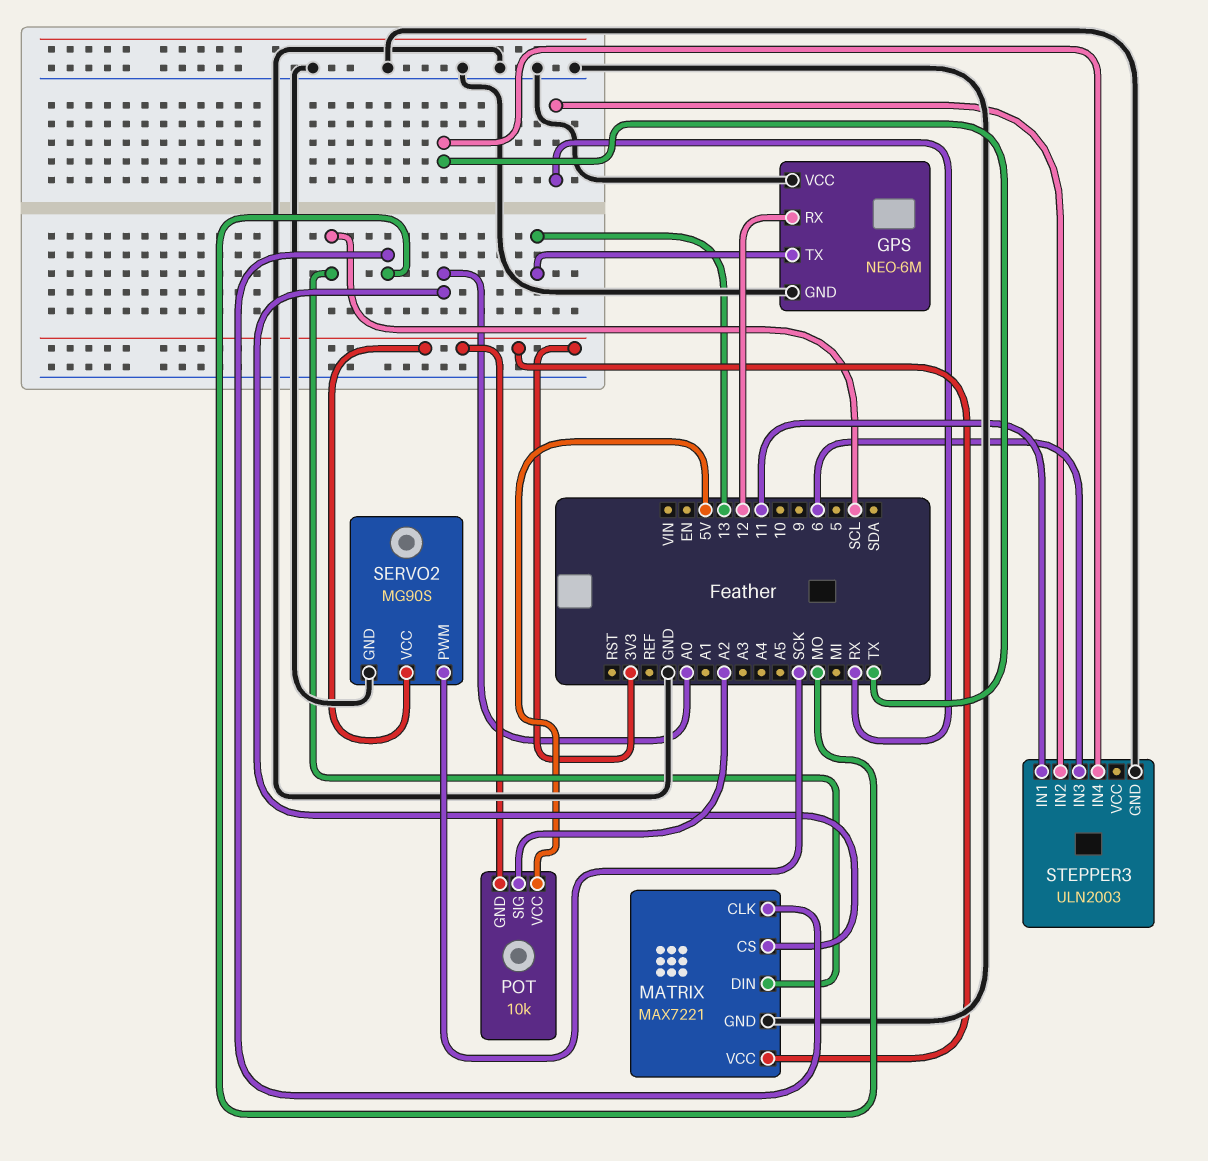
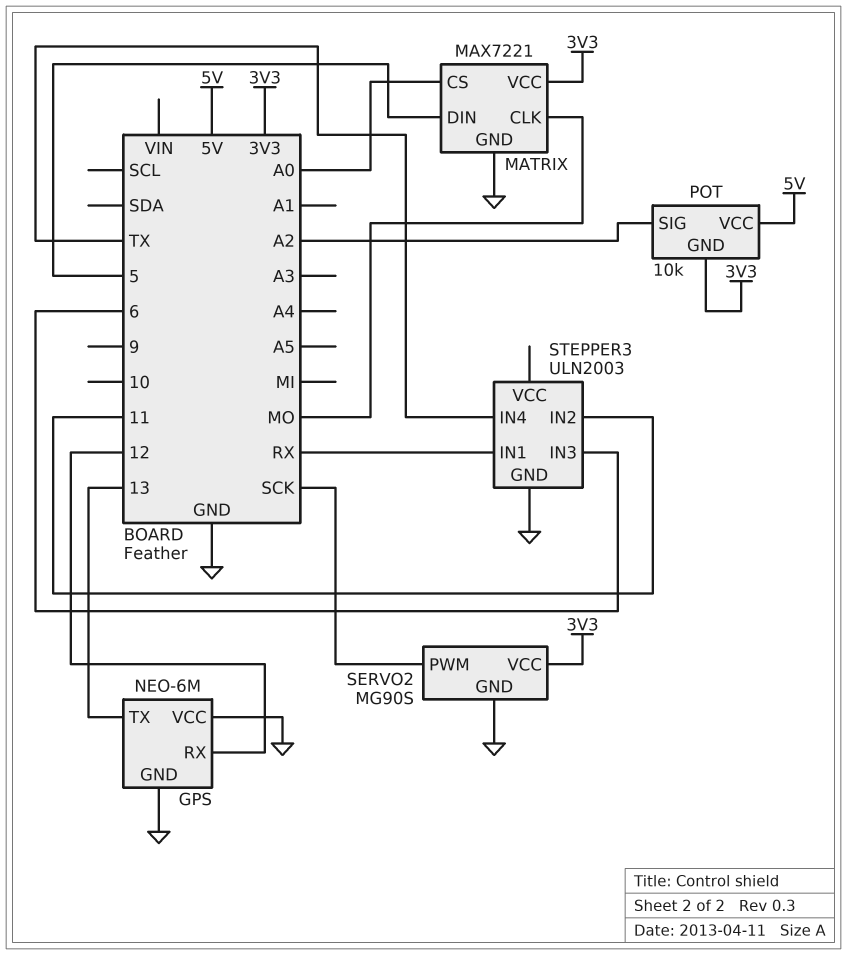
MATRIX pin DIN: SCL -> 5
STEPPER3 pin IN1: 11 -> RX
STEPPER3 pin IN2: RX -> 11

